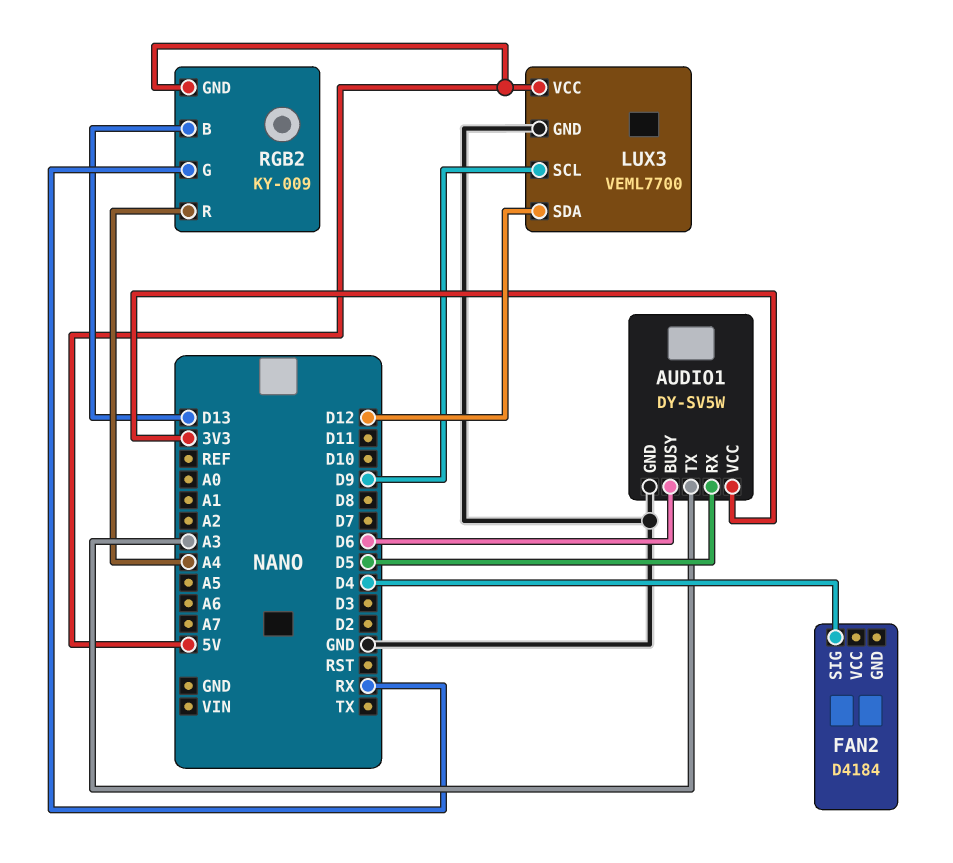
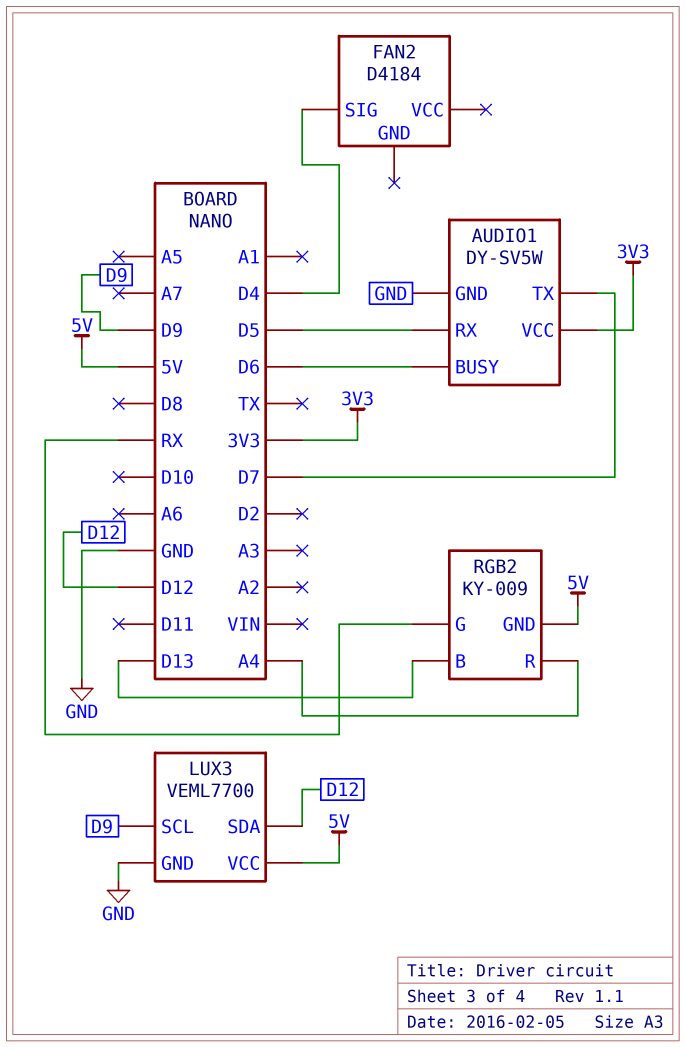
AUDIO1 pin TX: A3 -> D7

